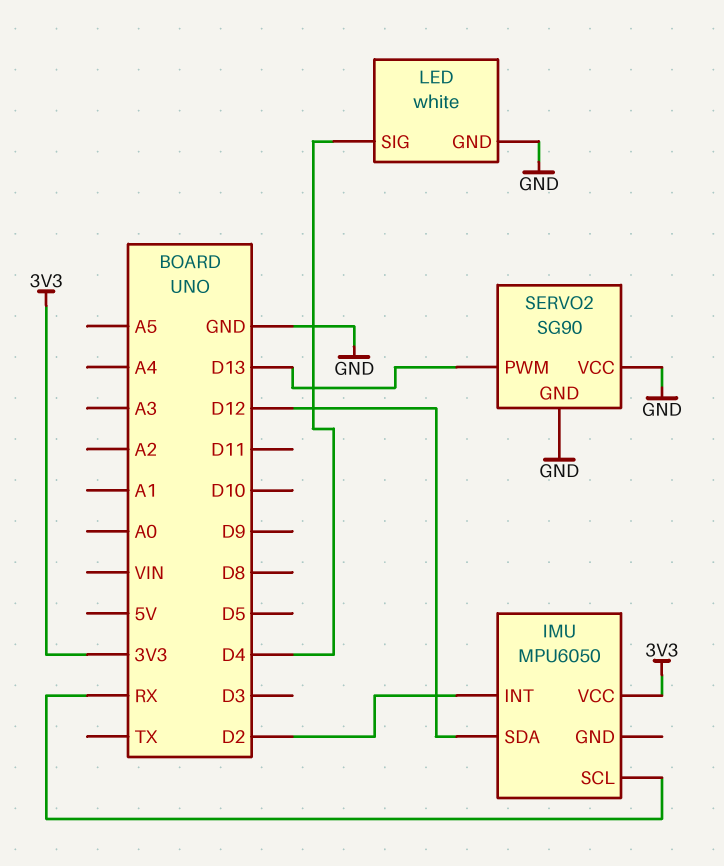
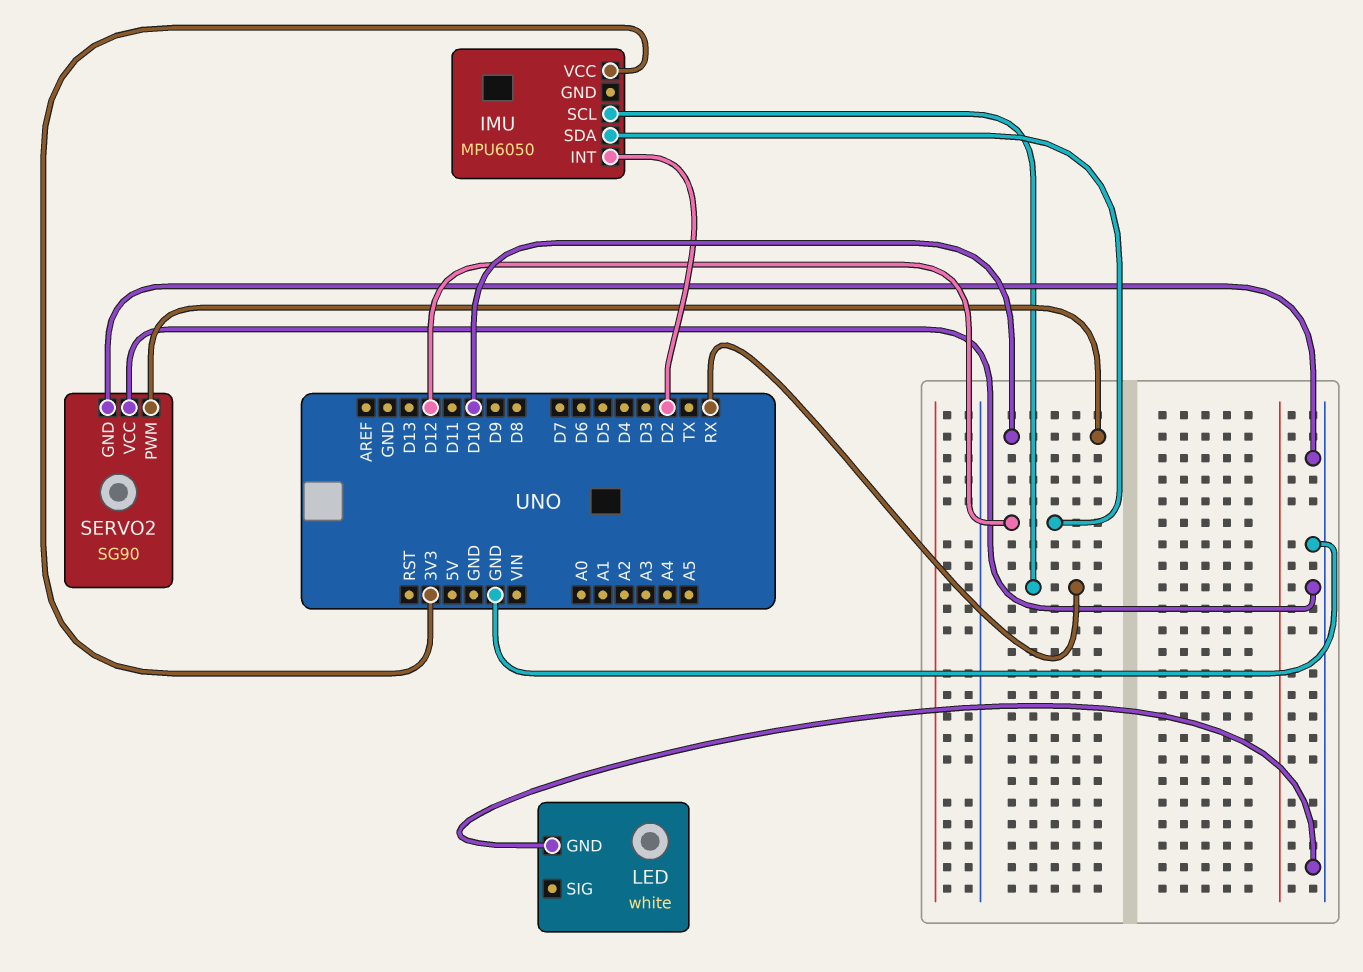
LED pin SIG: D4 -> none
SERVO2 pin PWM: D13 -> D10

